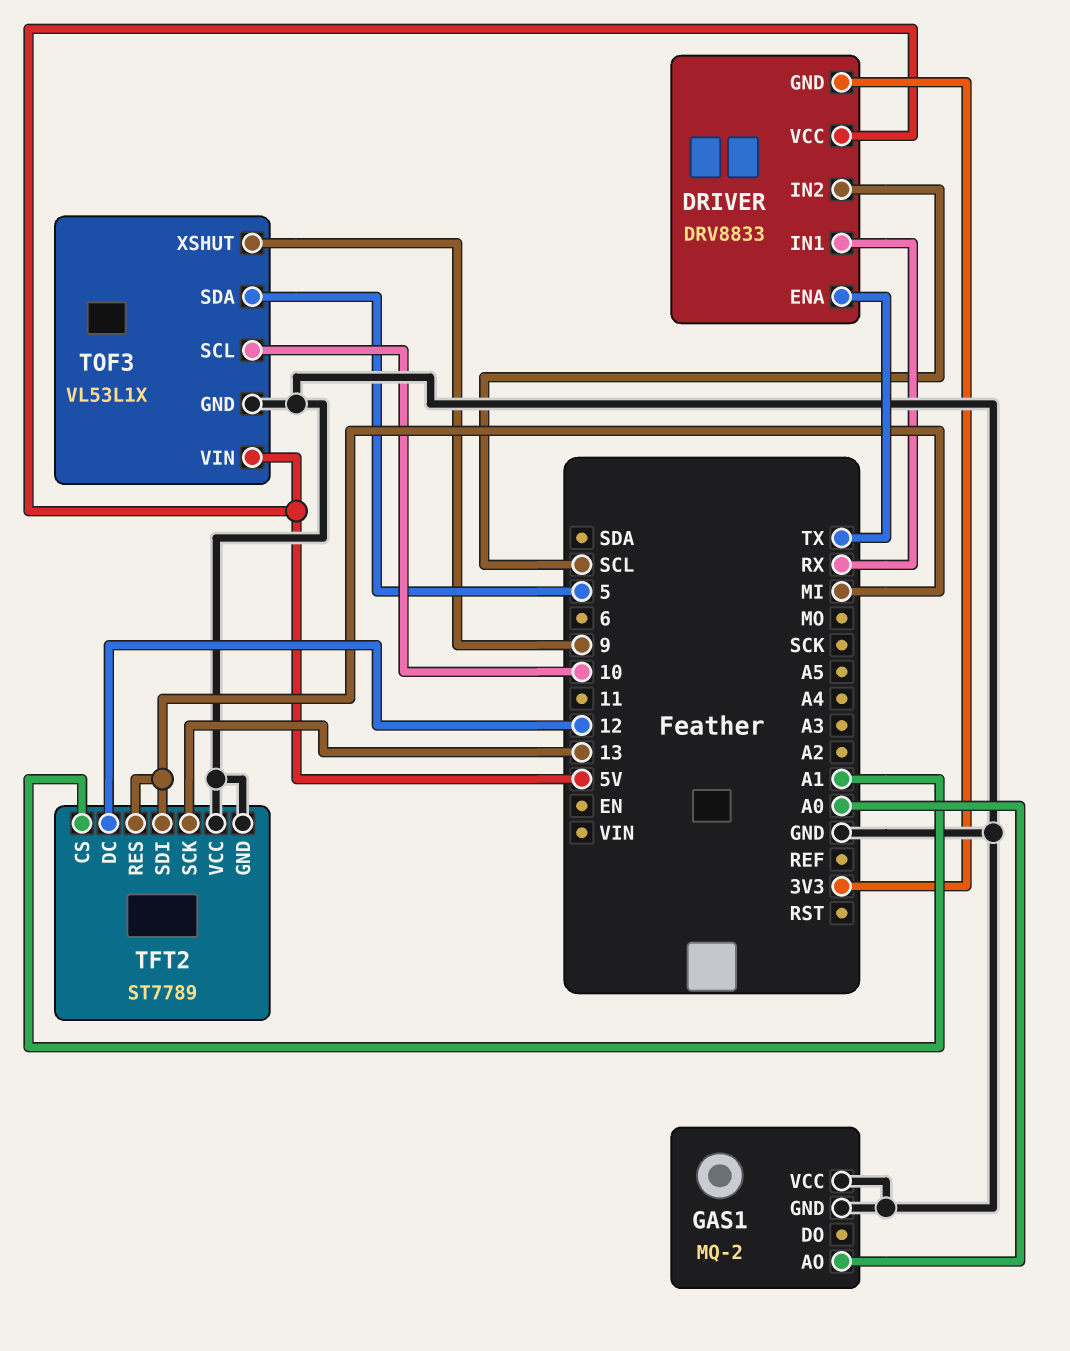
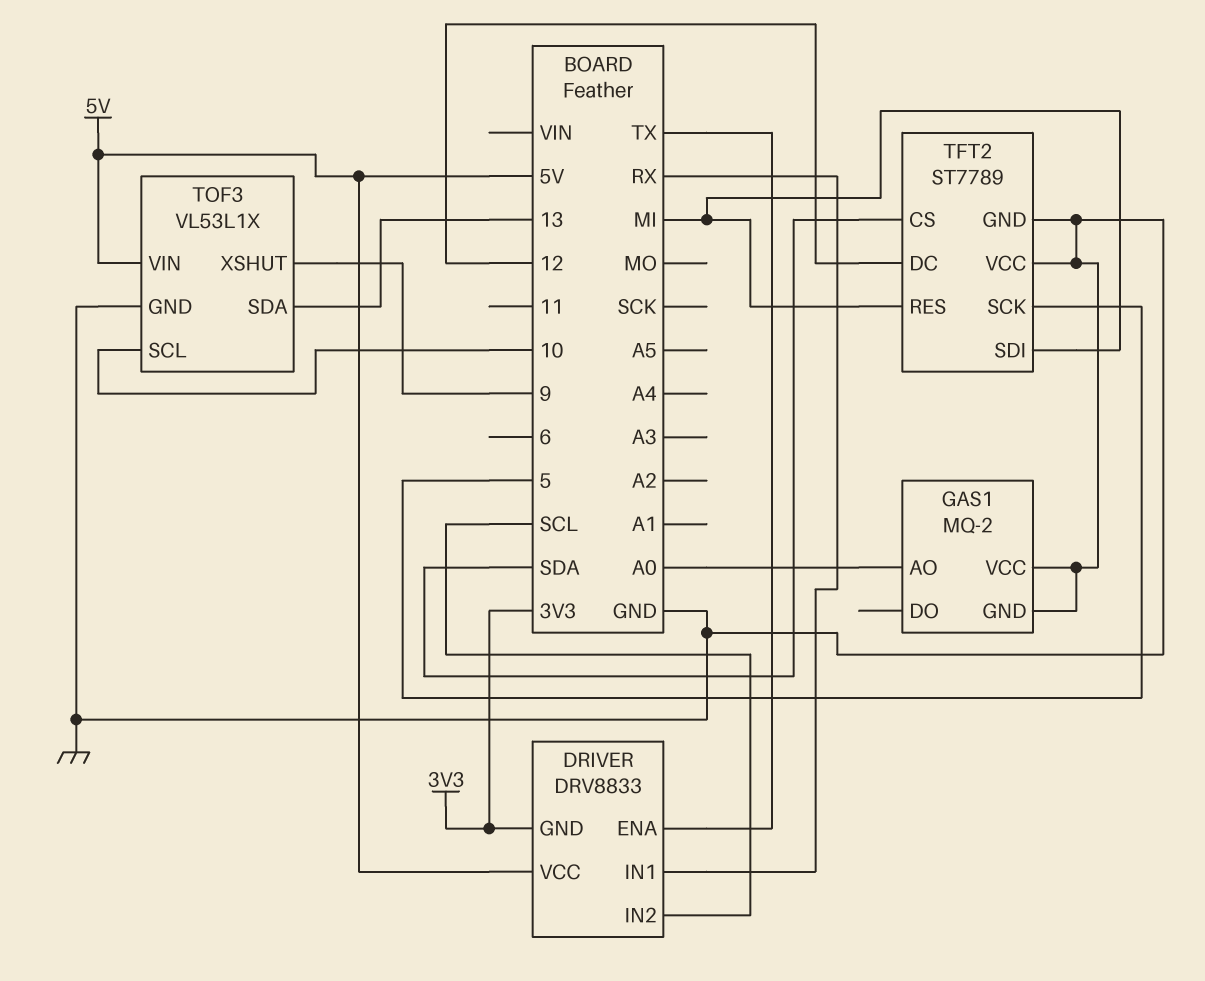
TFT2 pin CS: A1 -> SDA
TFT2 pin SCK: 13 -> 5
TOF3 pin SDA: 5 -> 13

